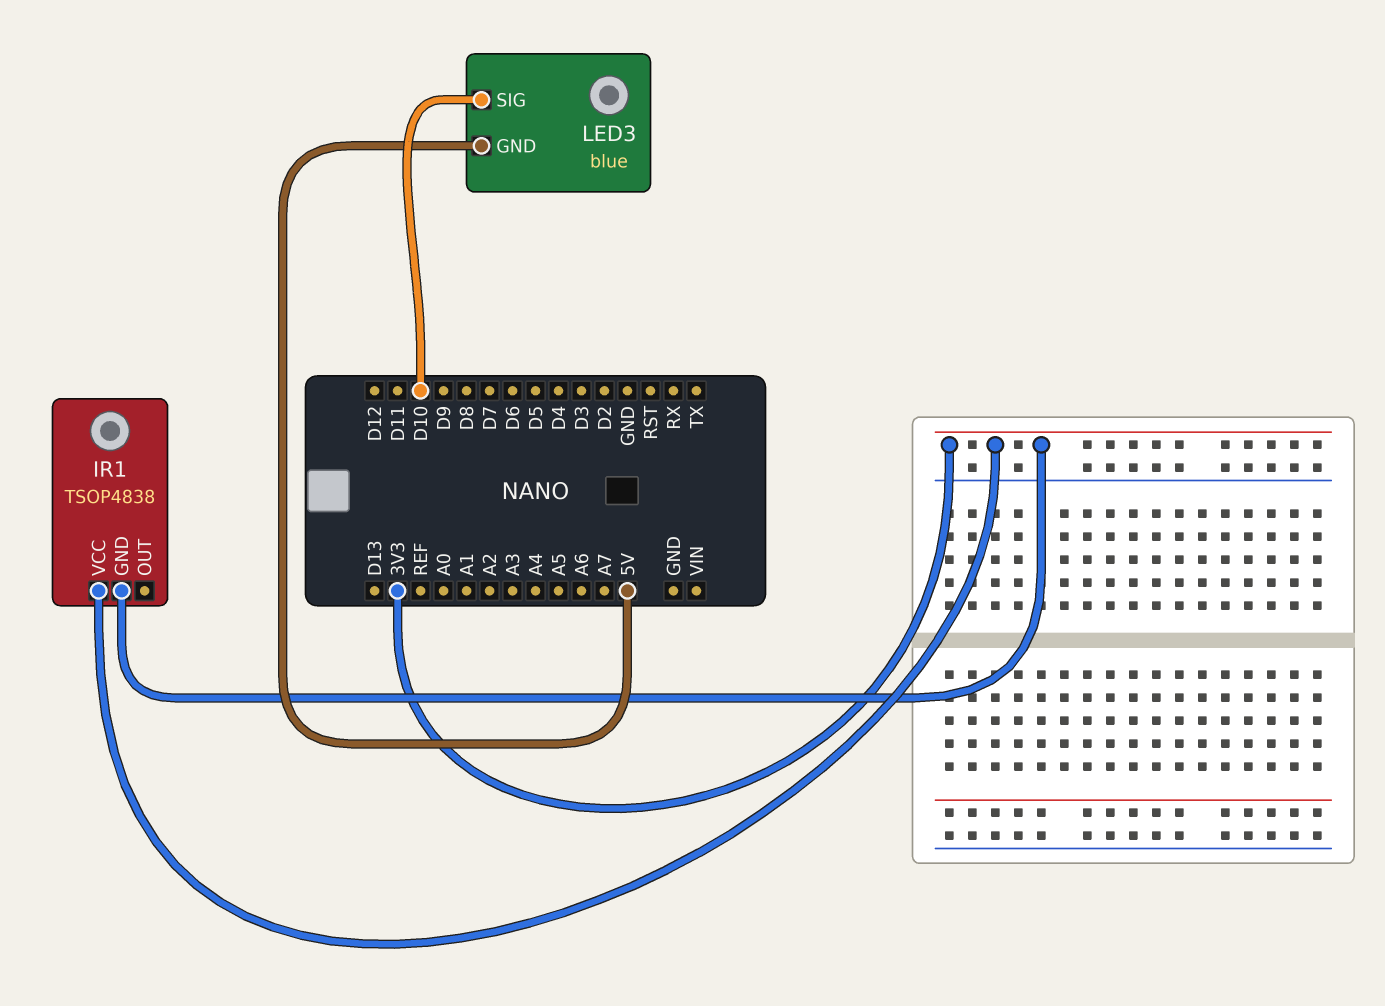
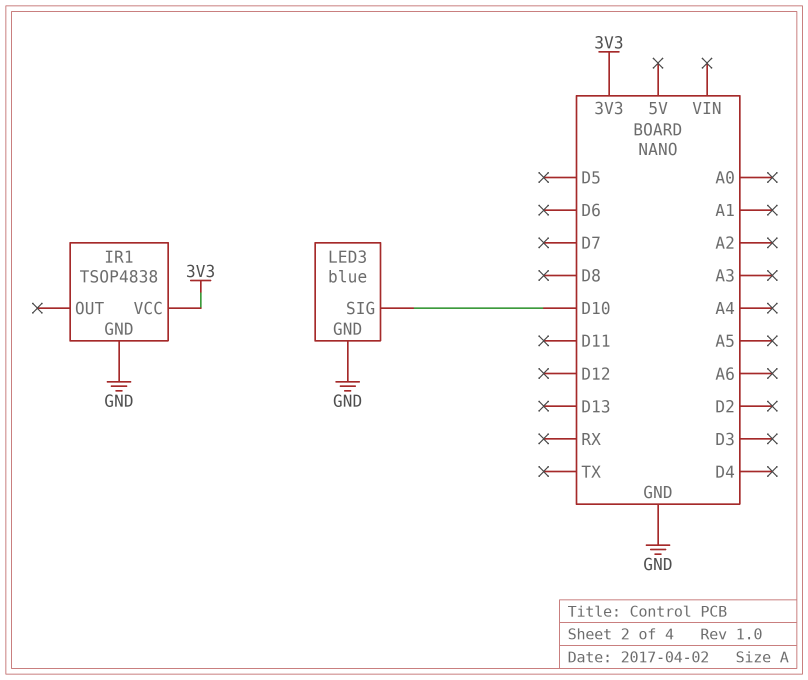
IR1 pin GND: 3V3 -> GND
LED3 pin GND: 5V -> GND

